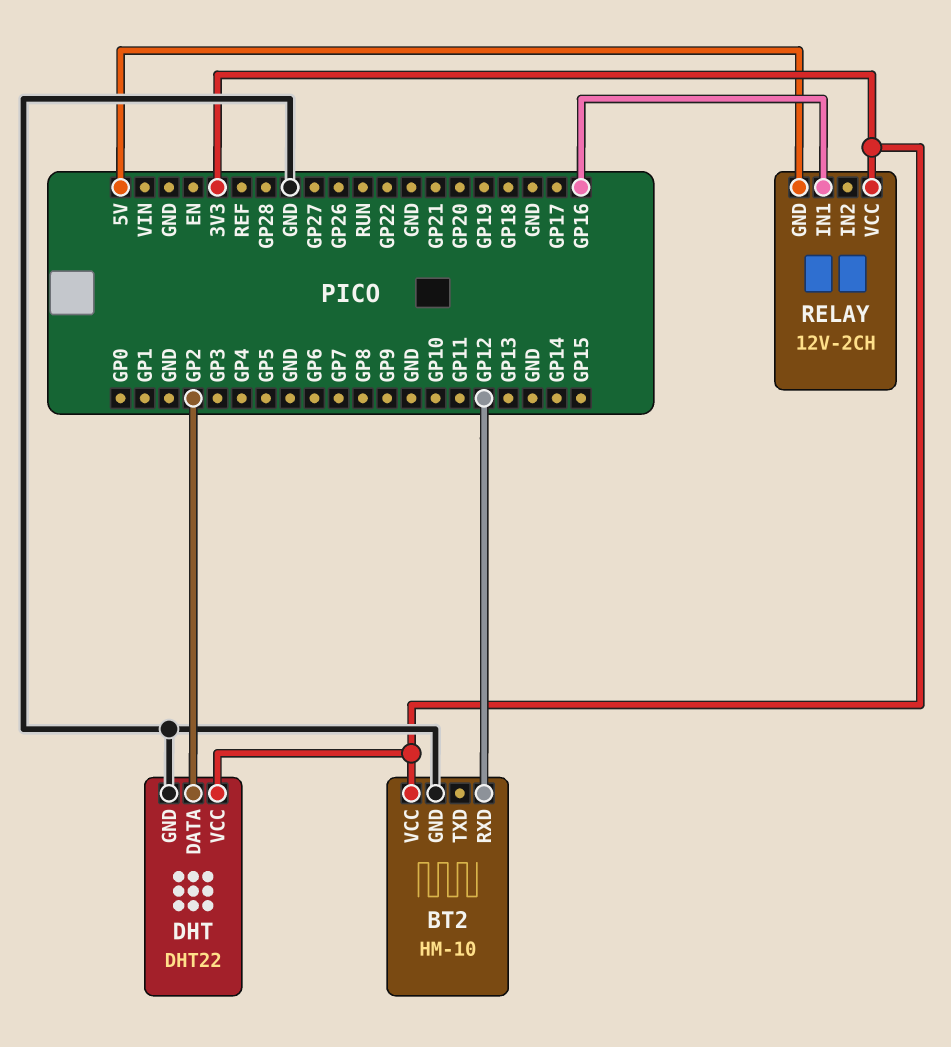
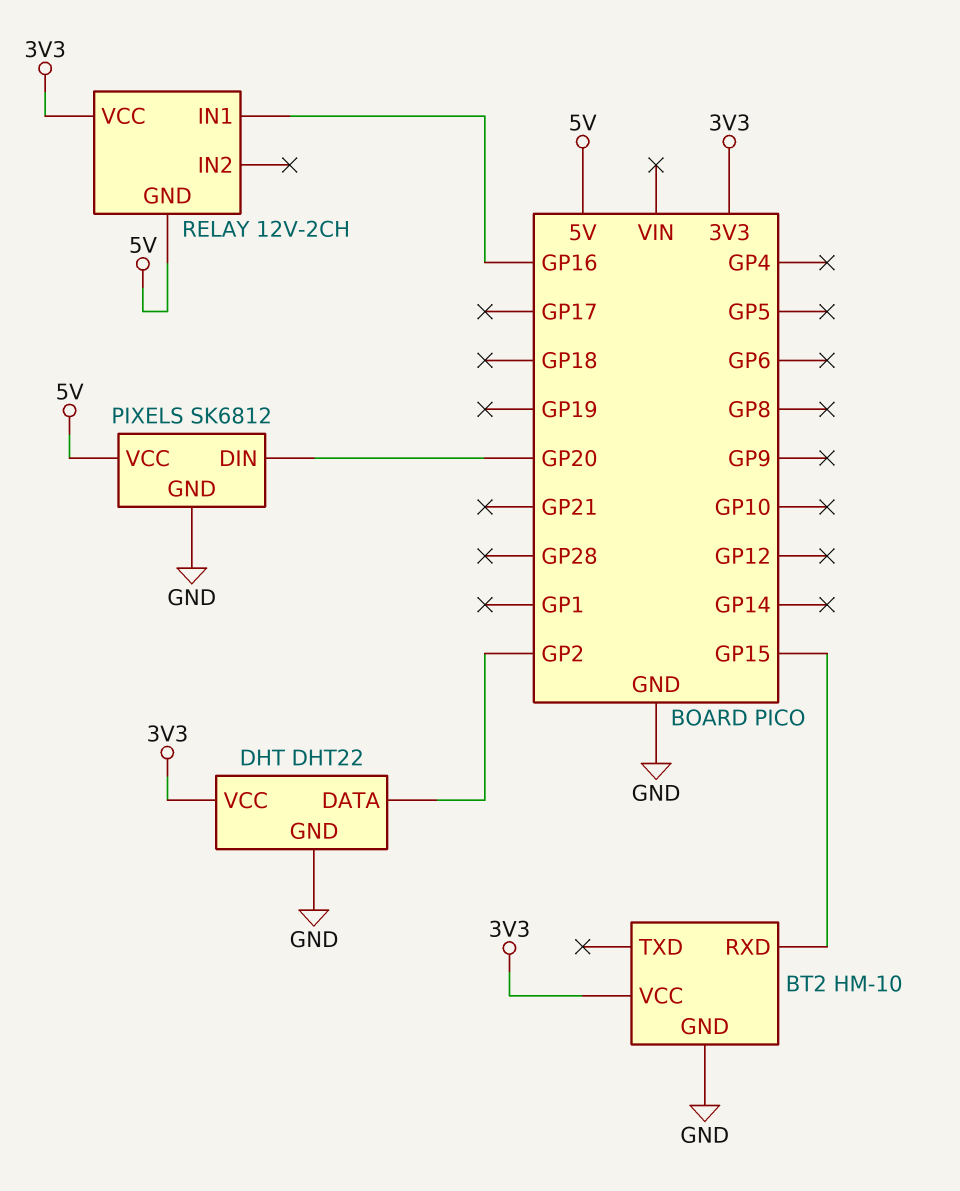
BT2 pin RXD: GP12 -> GP15
PIXELS: none -> SK6812
PIXELS pin DIN: none -> GP20
PIXELS pin GND: none -> GND
PIXELS pin VCC: none -> 5V

